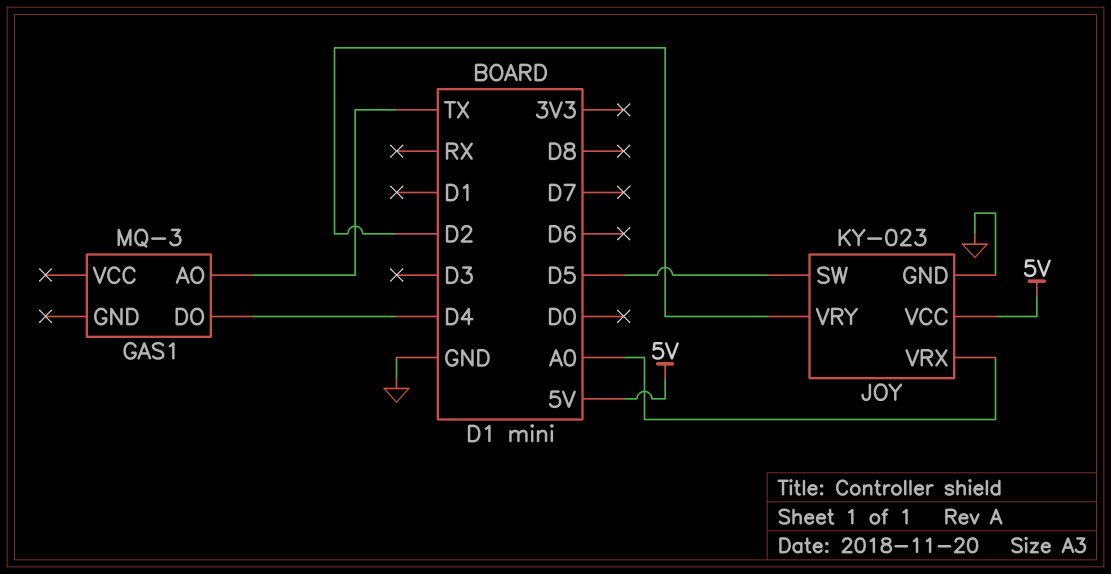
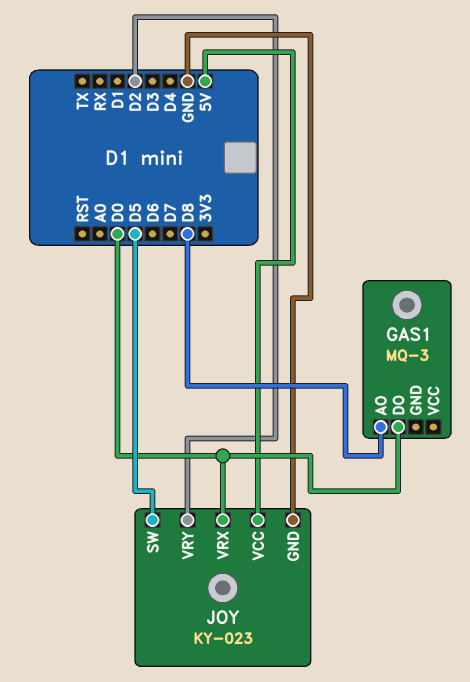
GAS1 pin AO: TX -> D8
GAS1 pin DO: D4 -> D0
JOY pin VRX: A0 -> D0

